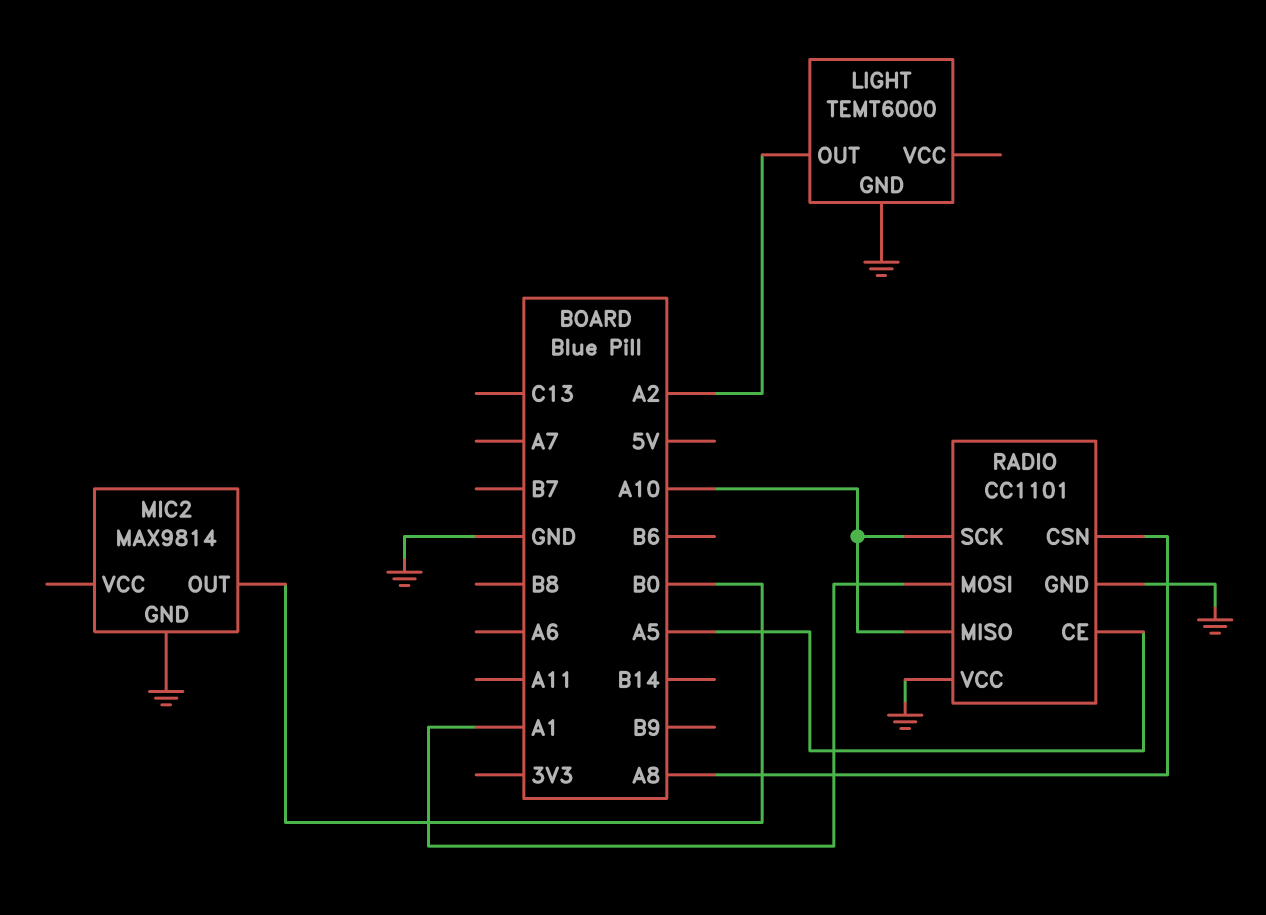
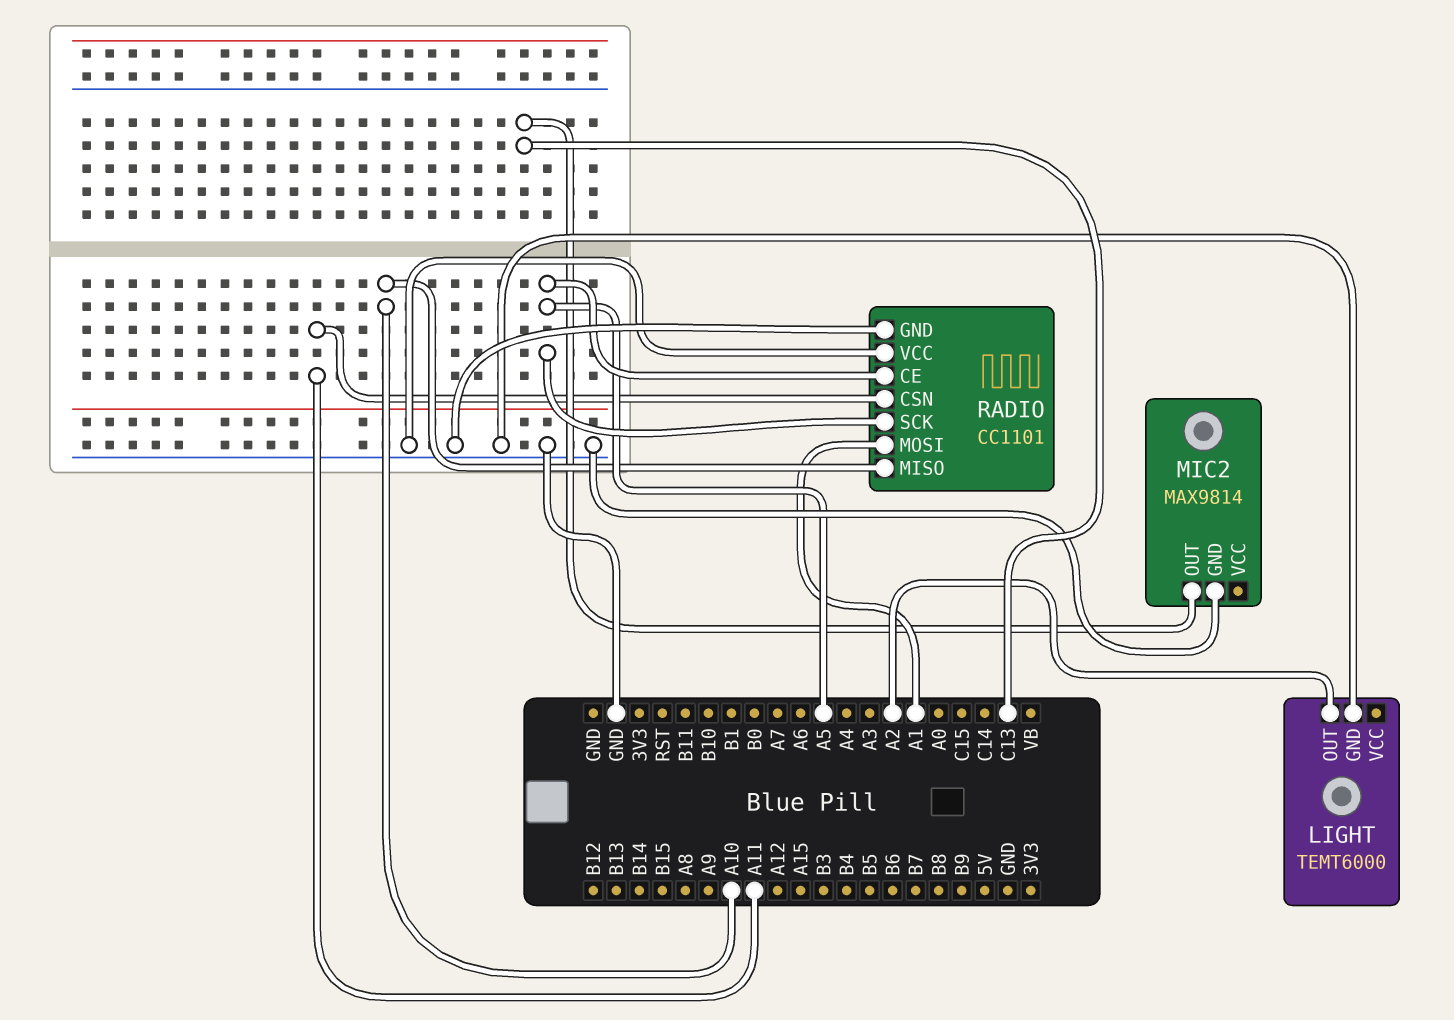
MIC2 pin OUT: B0 -> C13
RADIO pin CSN: A8 -> A11
RADIO pin SCK: A10 -> A5

